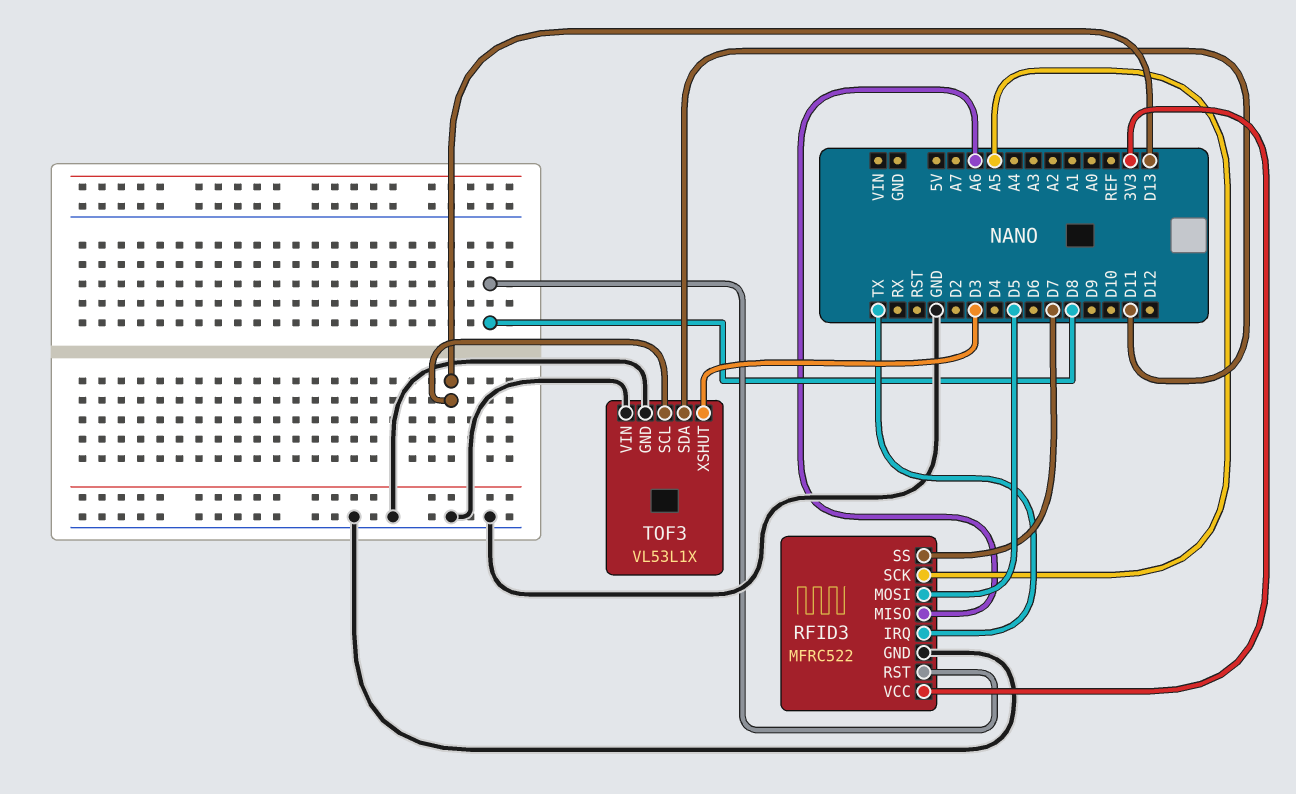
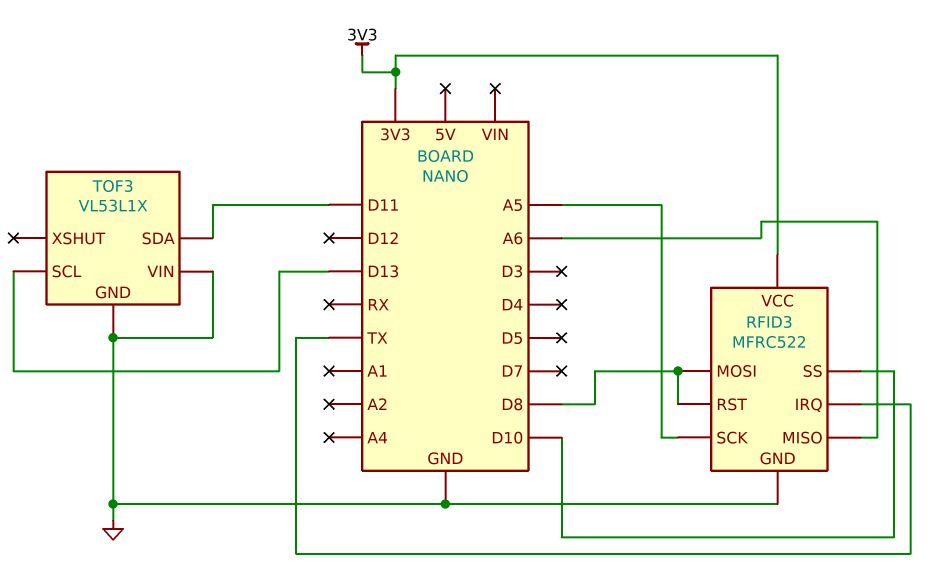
RFID3 pin MOSI: D5 -> D8
RFID3 pin SS: D7 -> D10
TOF3 pin XSHUT: D3 -> none

